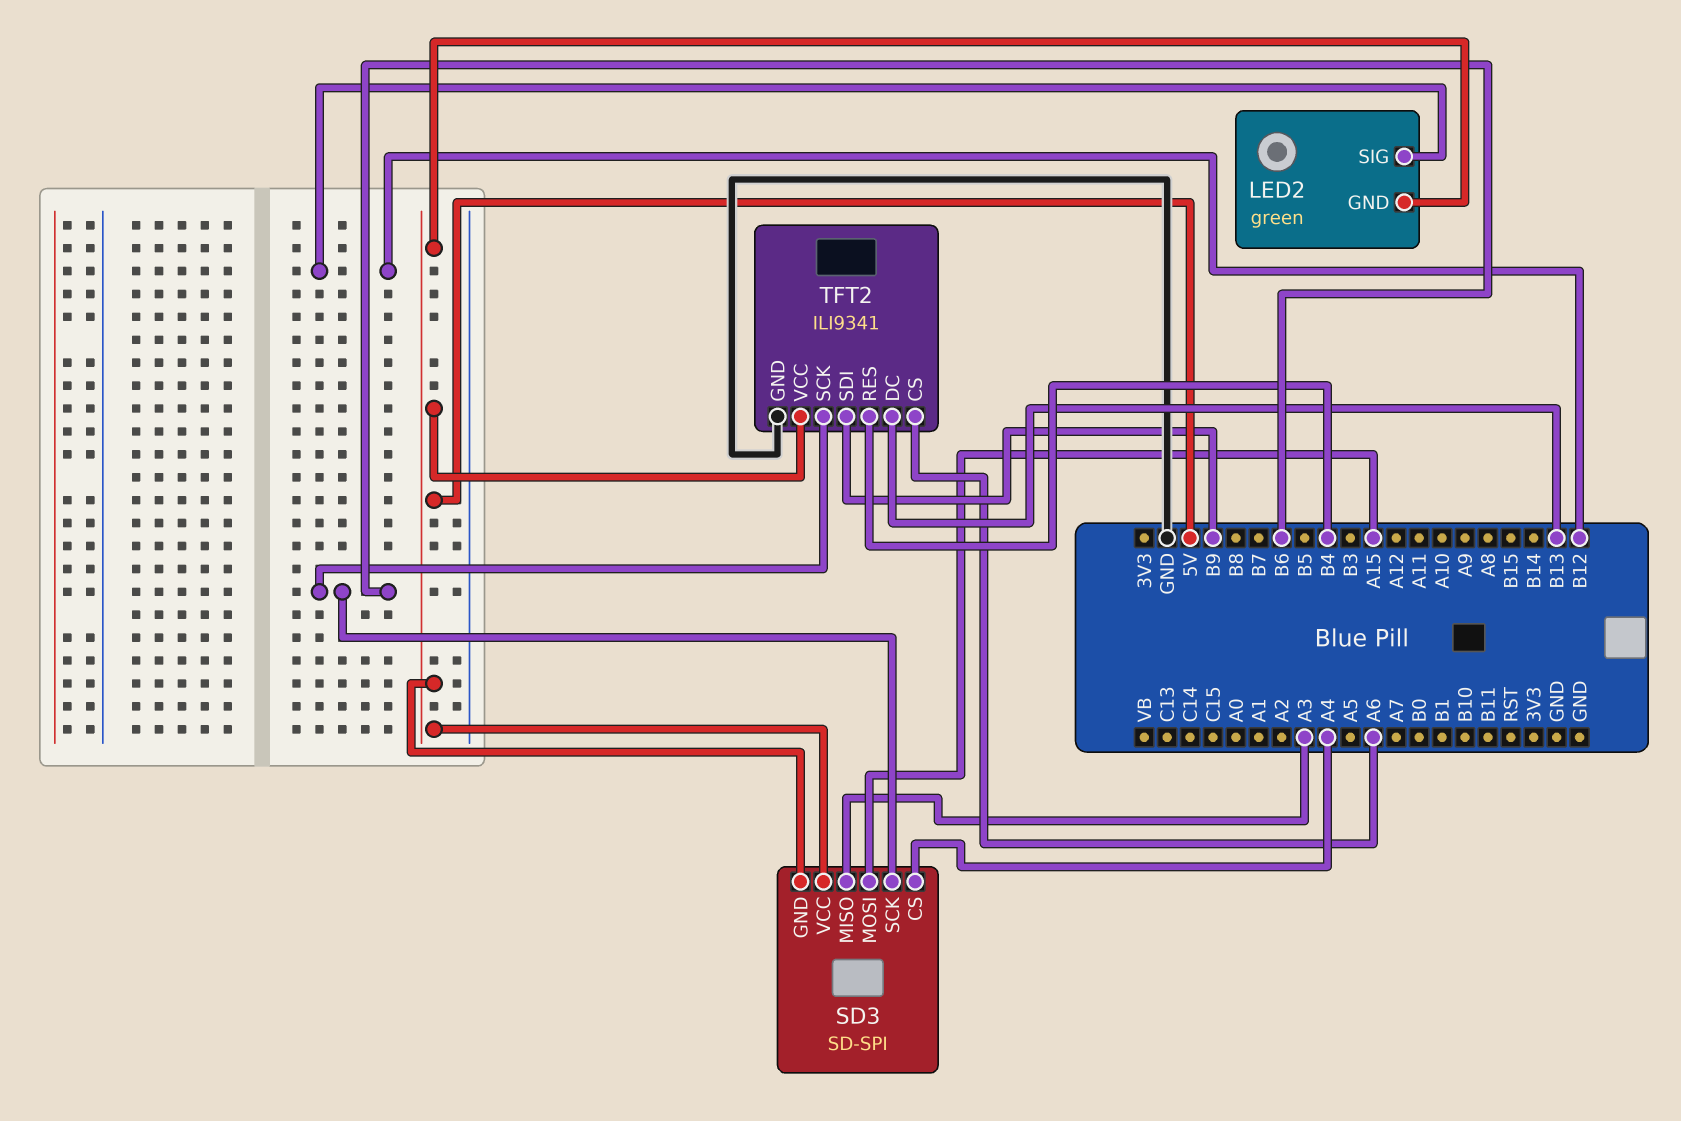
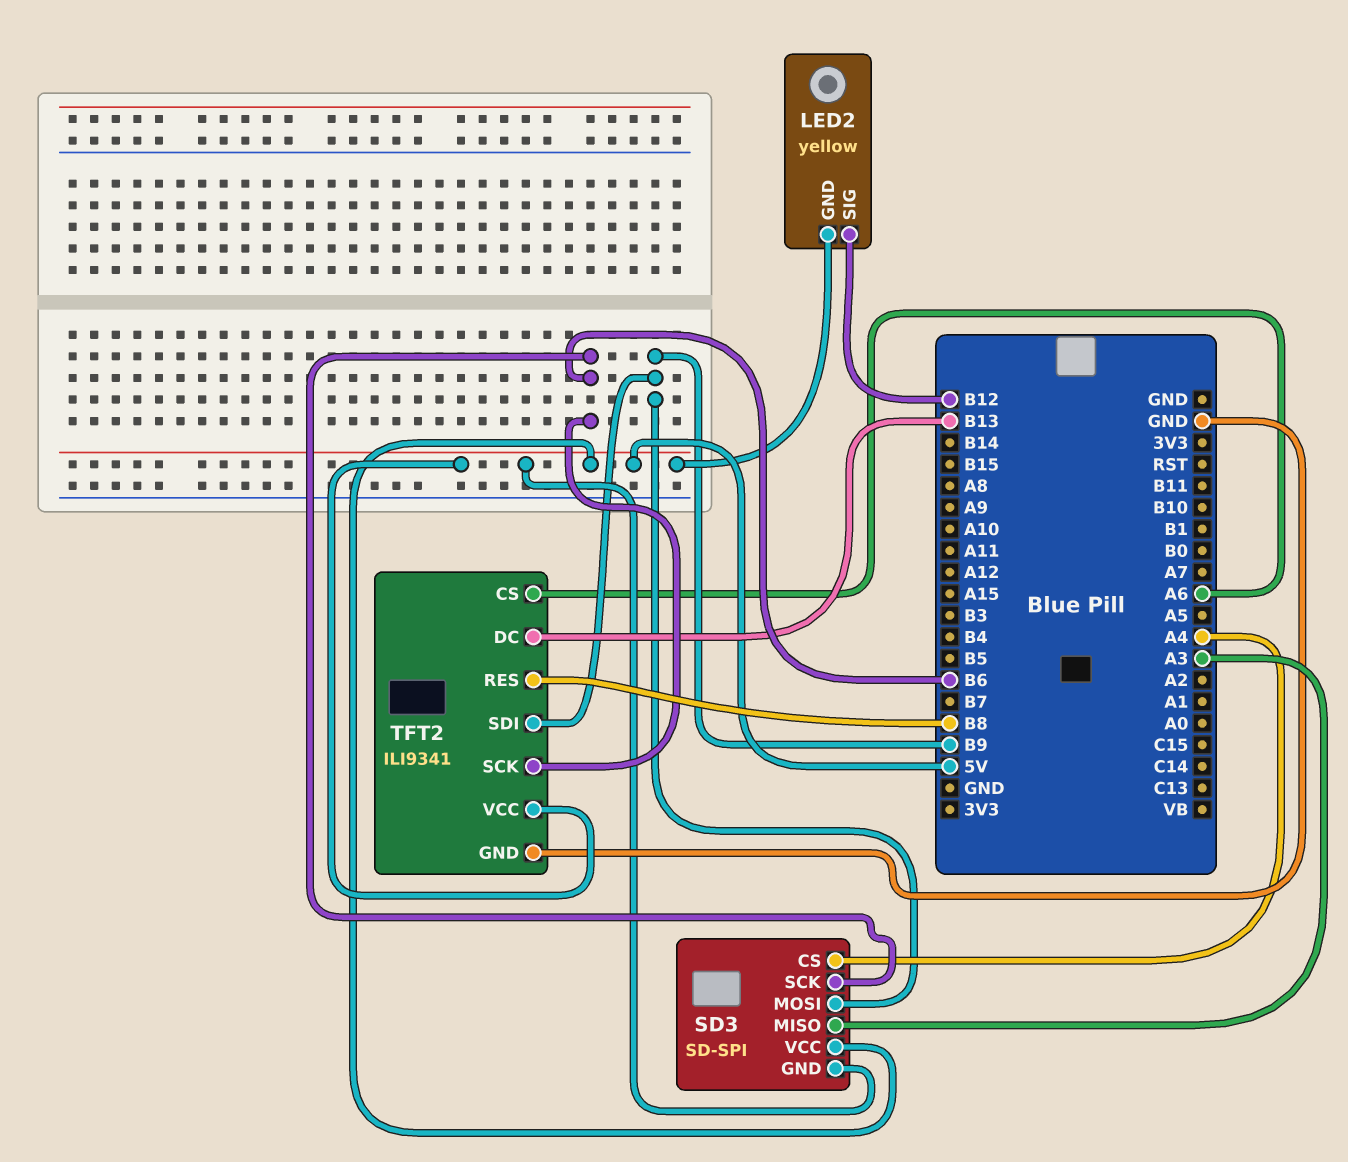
LED2: green -> yellow
SD3 pin MOSI: A15 -> B9
TFT2 pin RES: B4 -> B8

